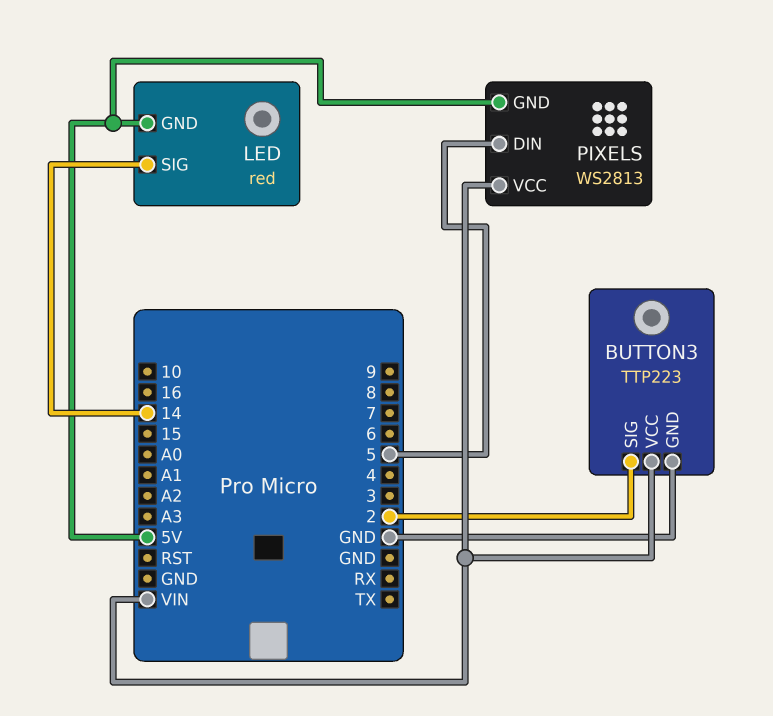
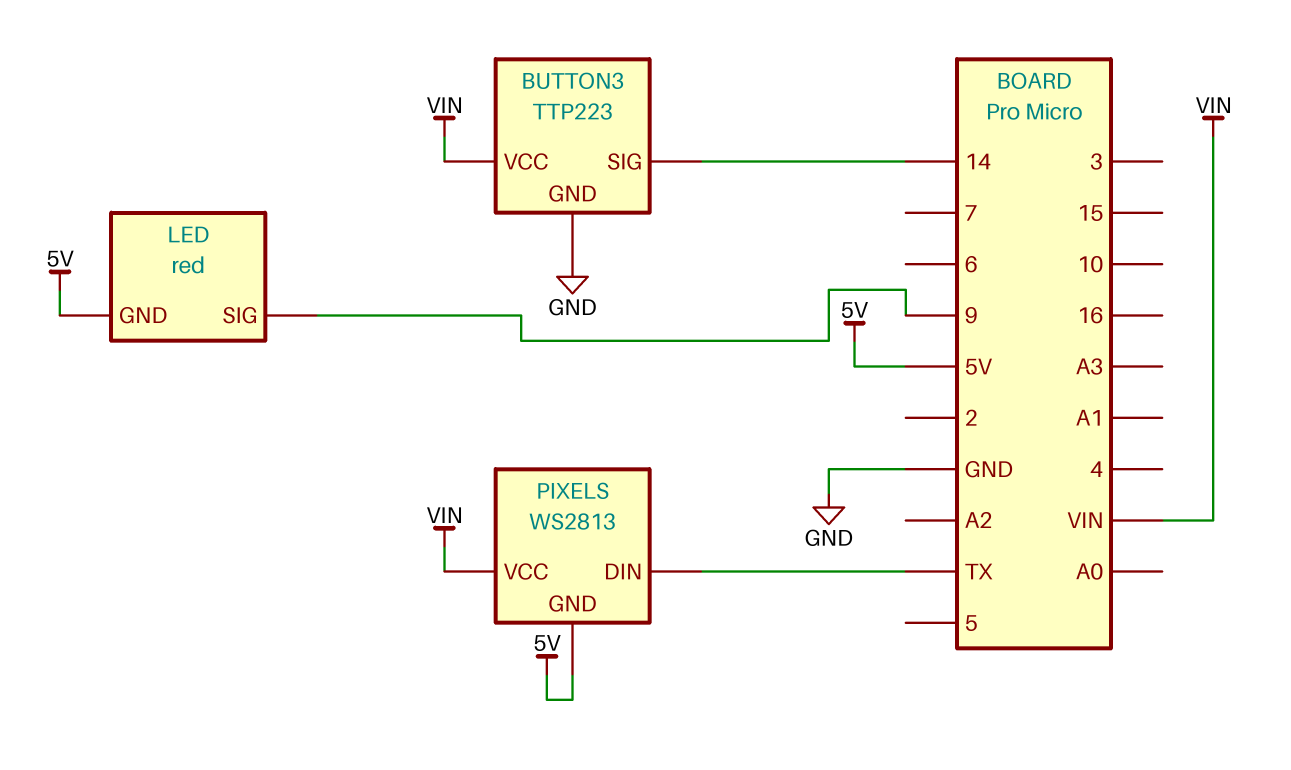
BUTTON3 pin SIG: 2 -> 14
LED pin SIG: 14 -> 9
PIXELS pin DIN: 5 -> TX

